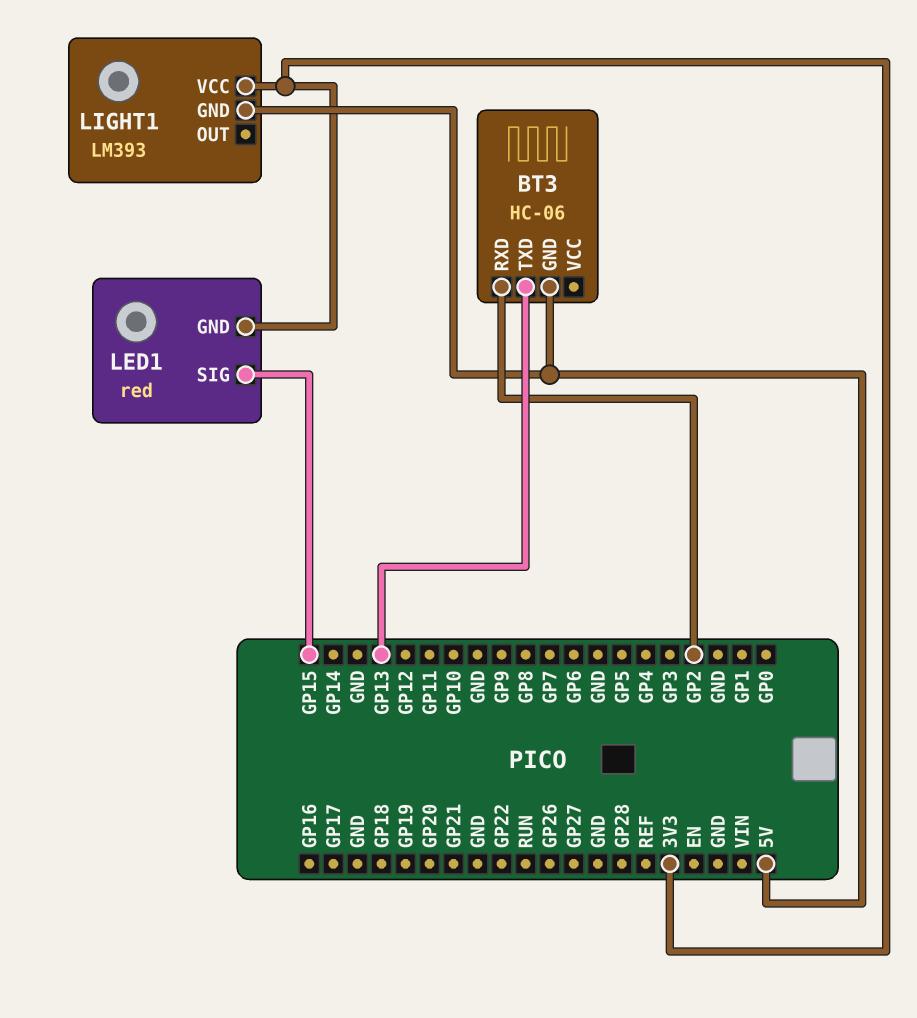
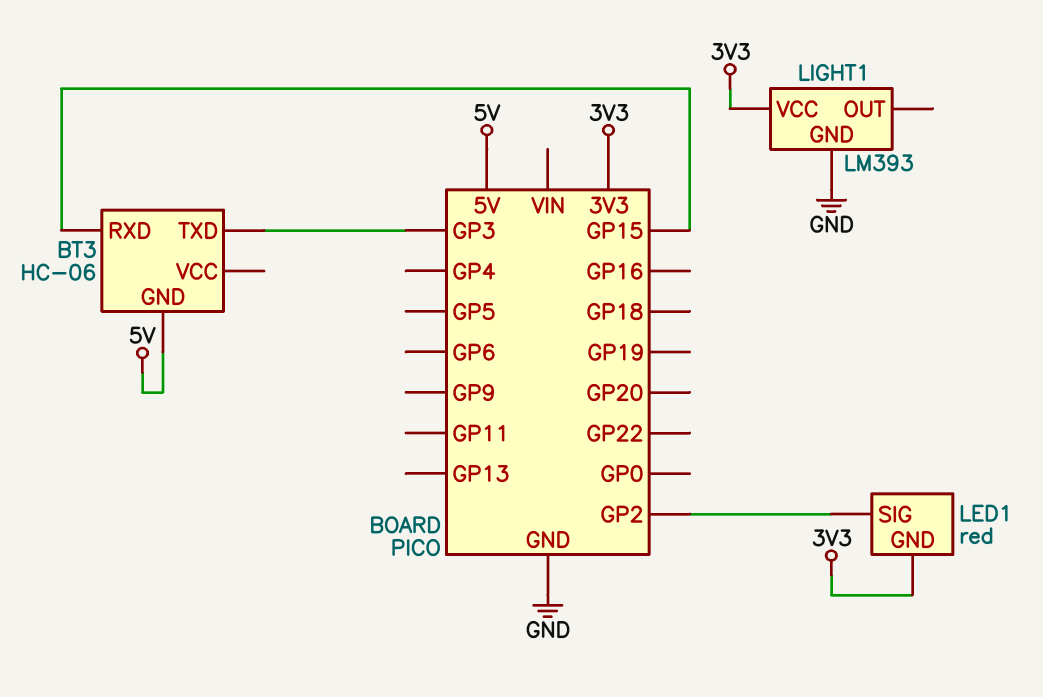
BT3 pin RXD: GP2 -> GP15
BT3 pin TXD: GP13 -> GP3
LED1 pin SIG: GP15 -> GP2
LIGHT1 pin GND: 5V -> GND

